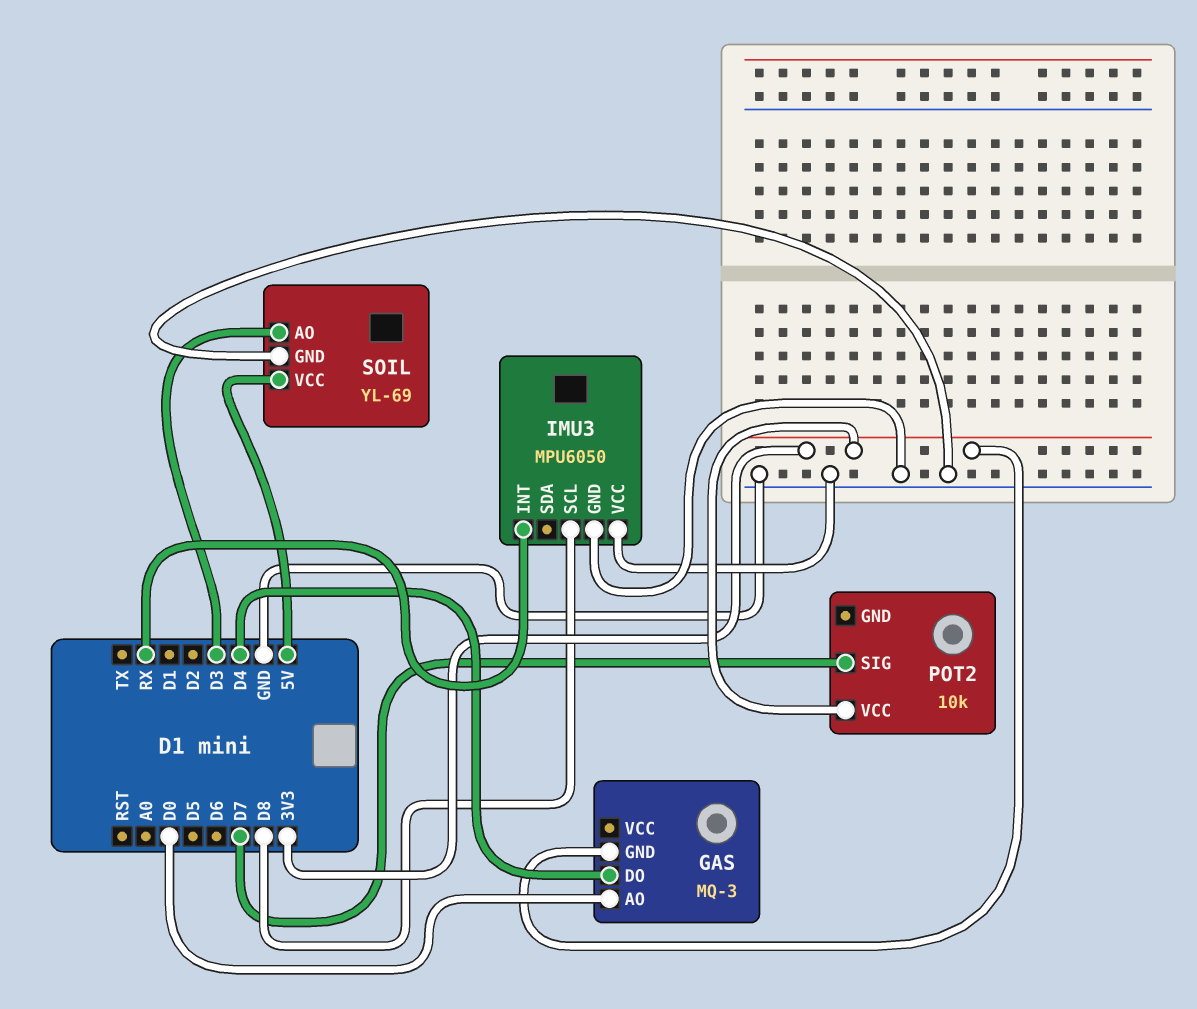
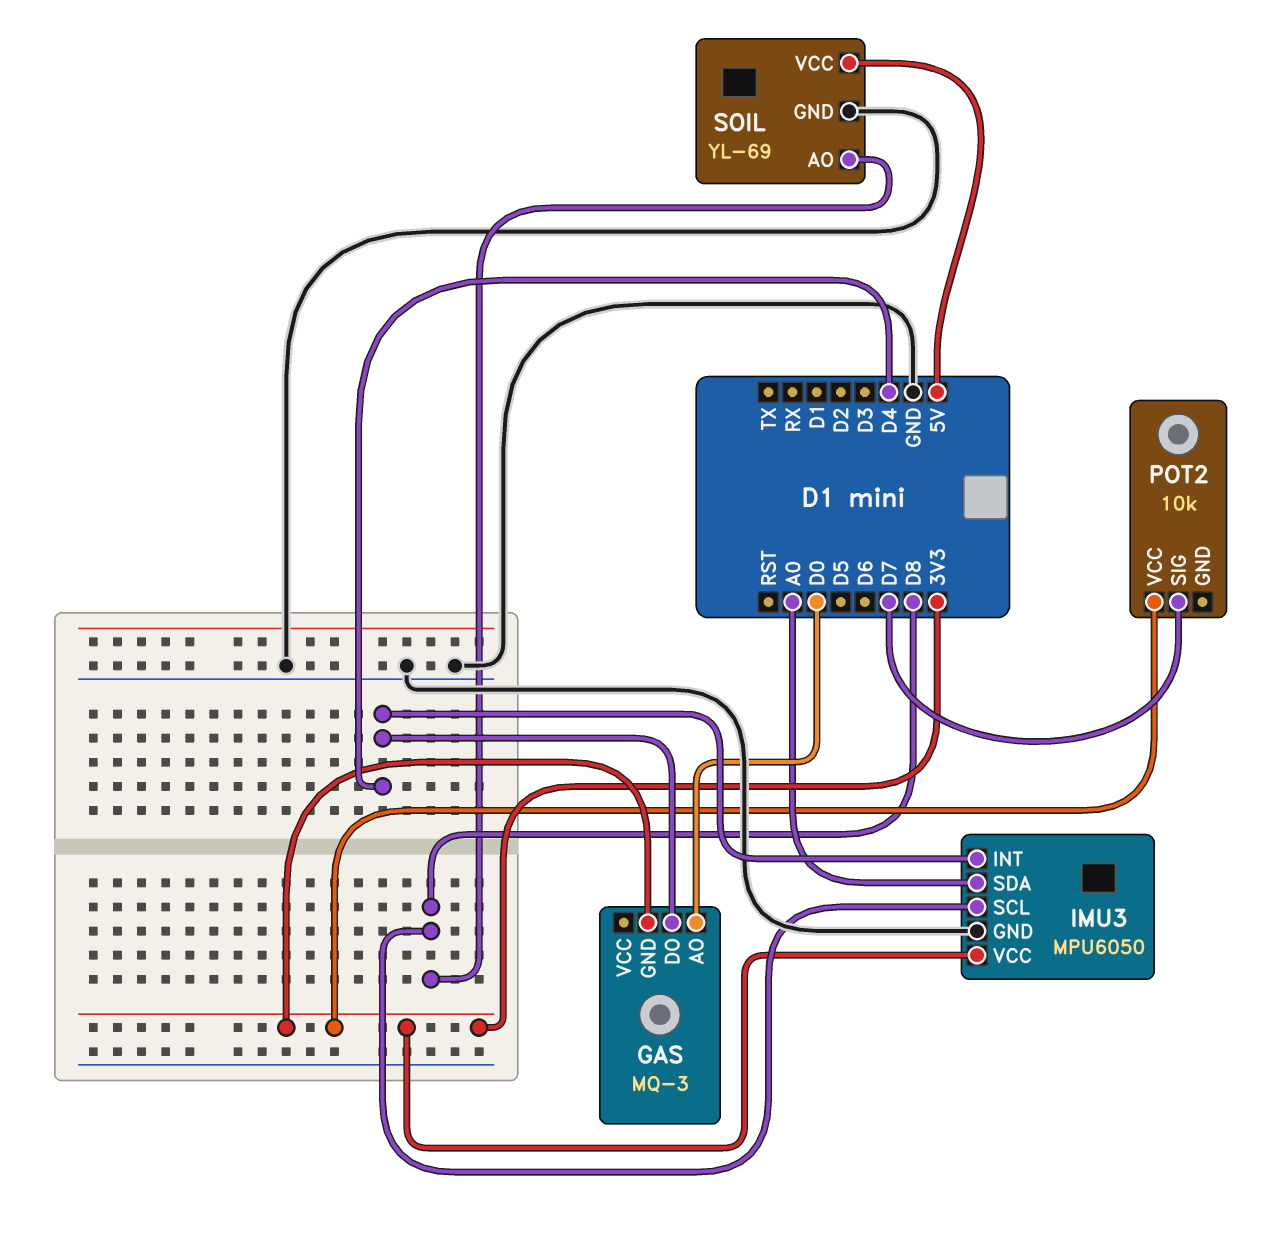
IMU3 pin INT: RX -> D4
IMU3 pin SDA: none -> A0
IMU3 pin VCC: GND -> 3V3
SOIL pin AO: D3 -> D8

